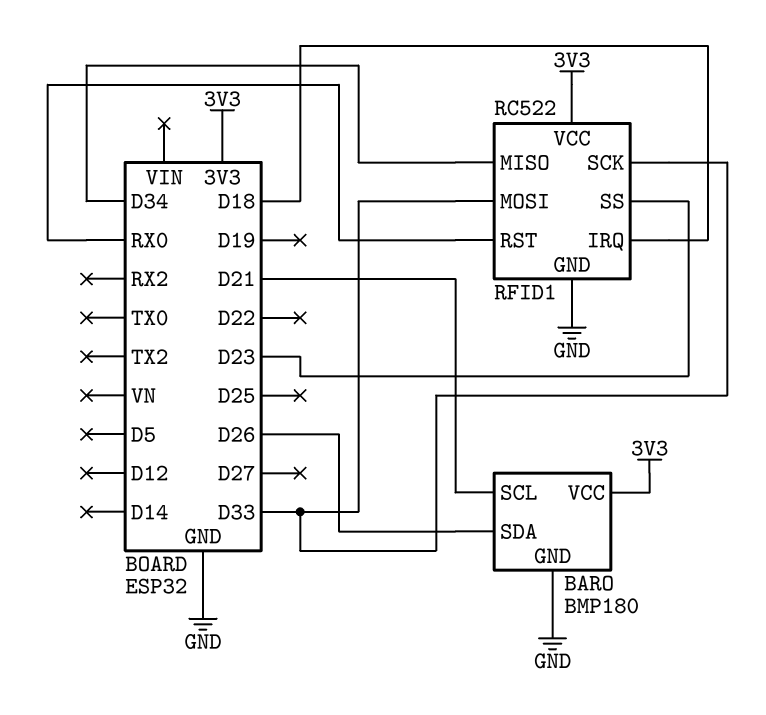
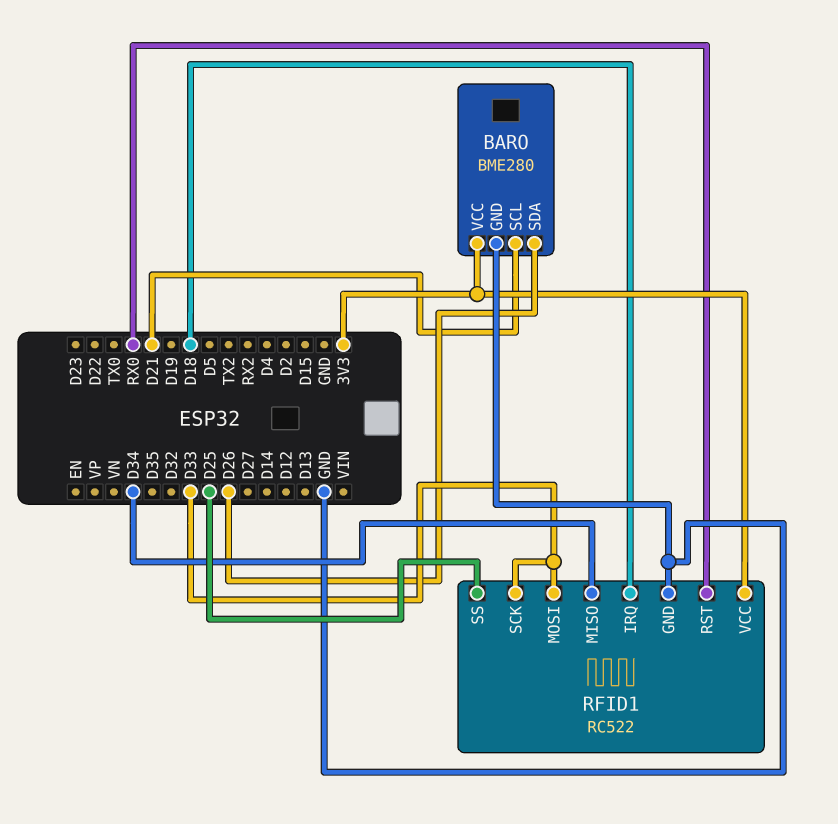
BARO: BMP180 -> BME280
RFID1 pin SS: D23 -> D25

